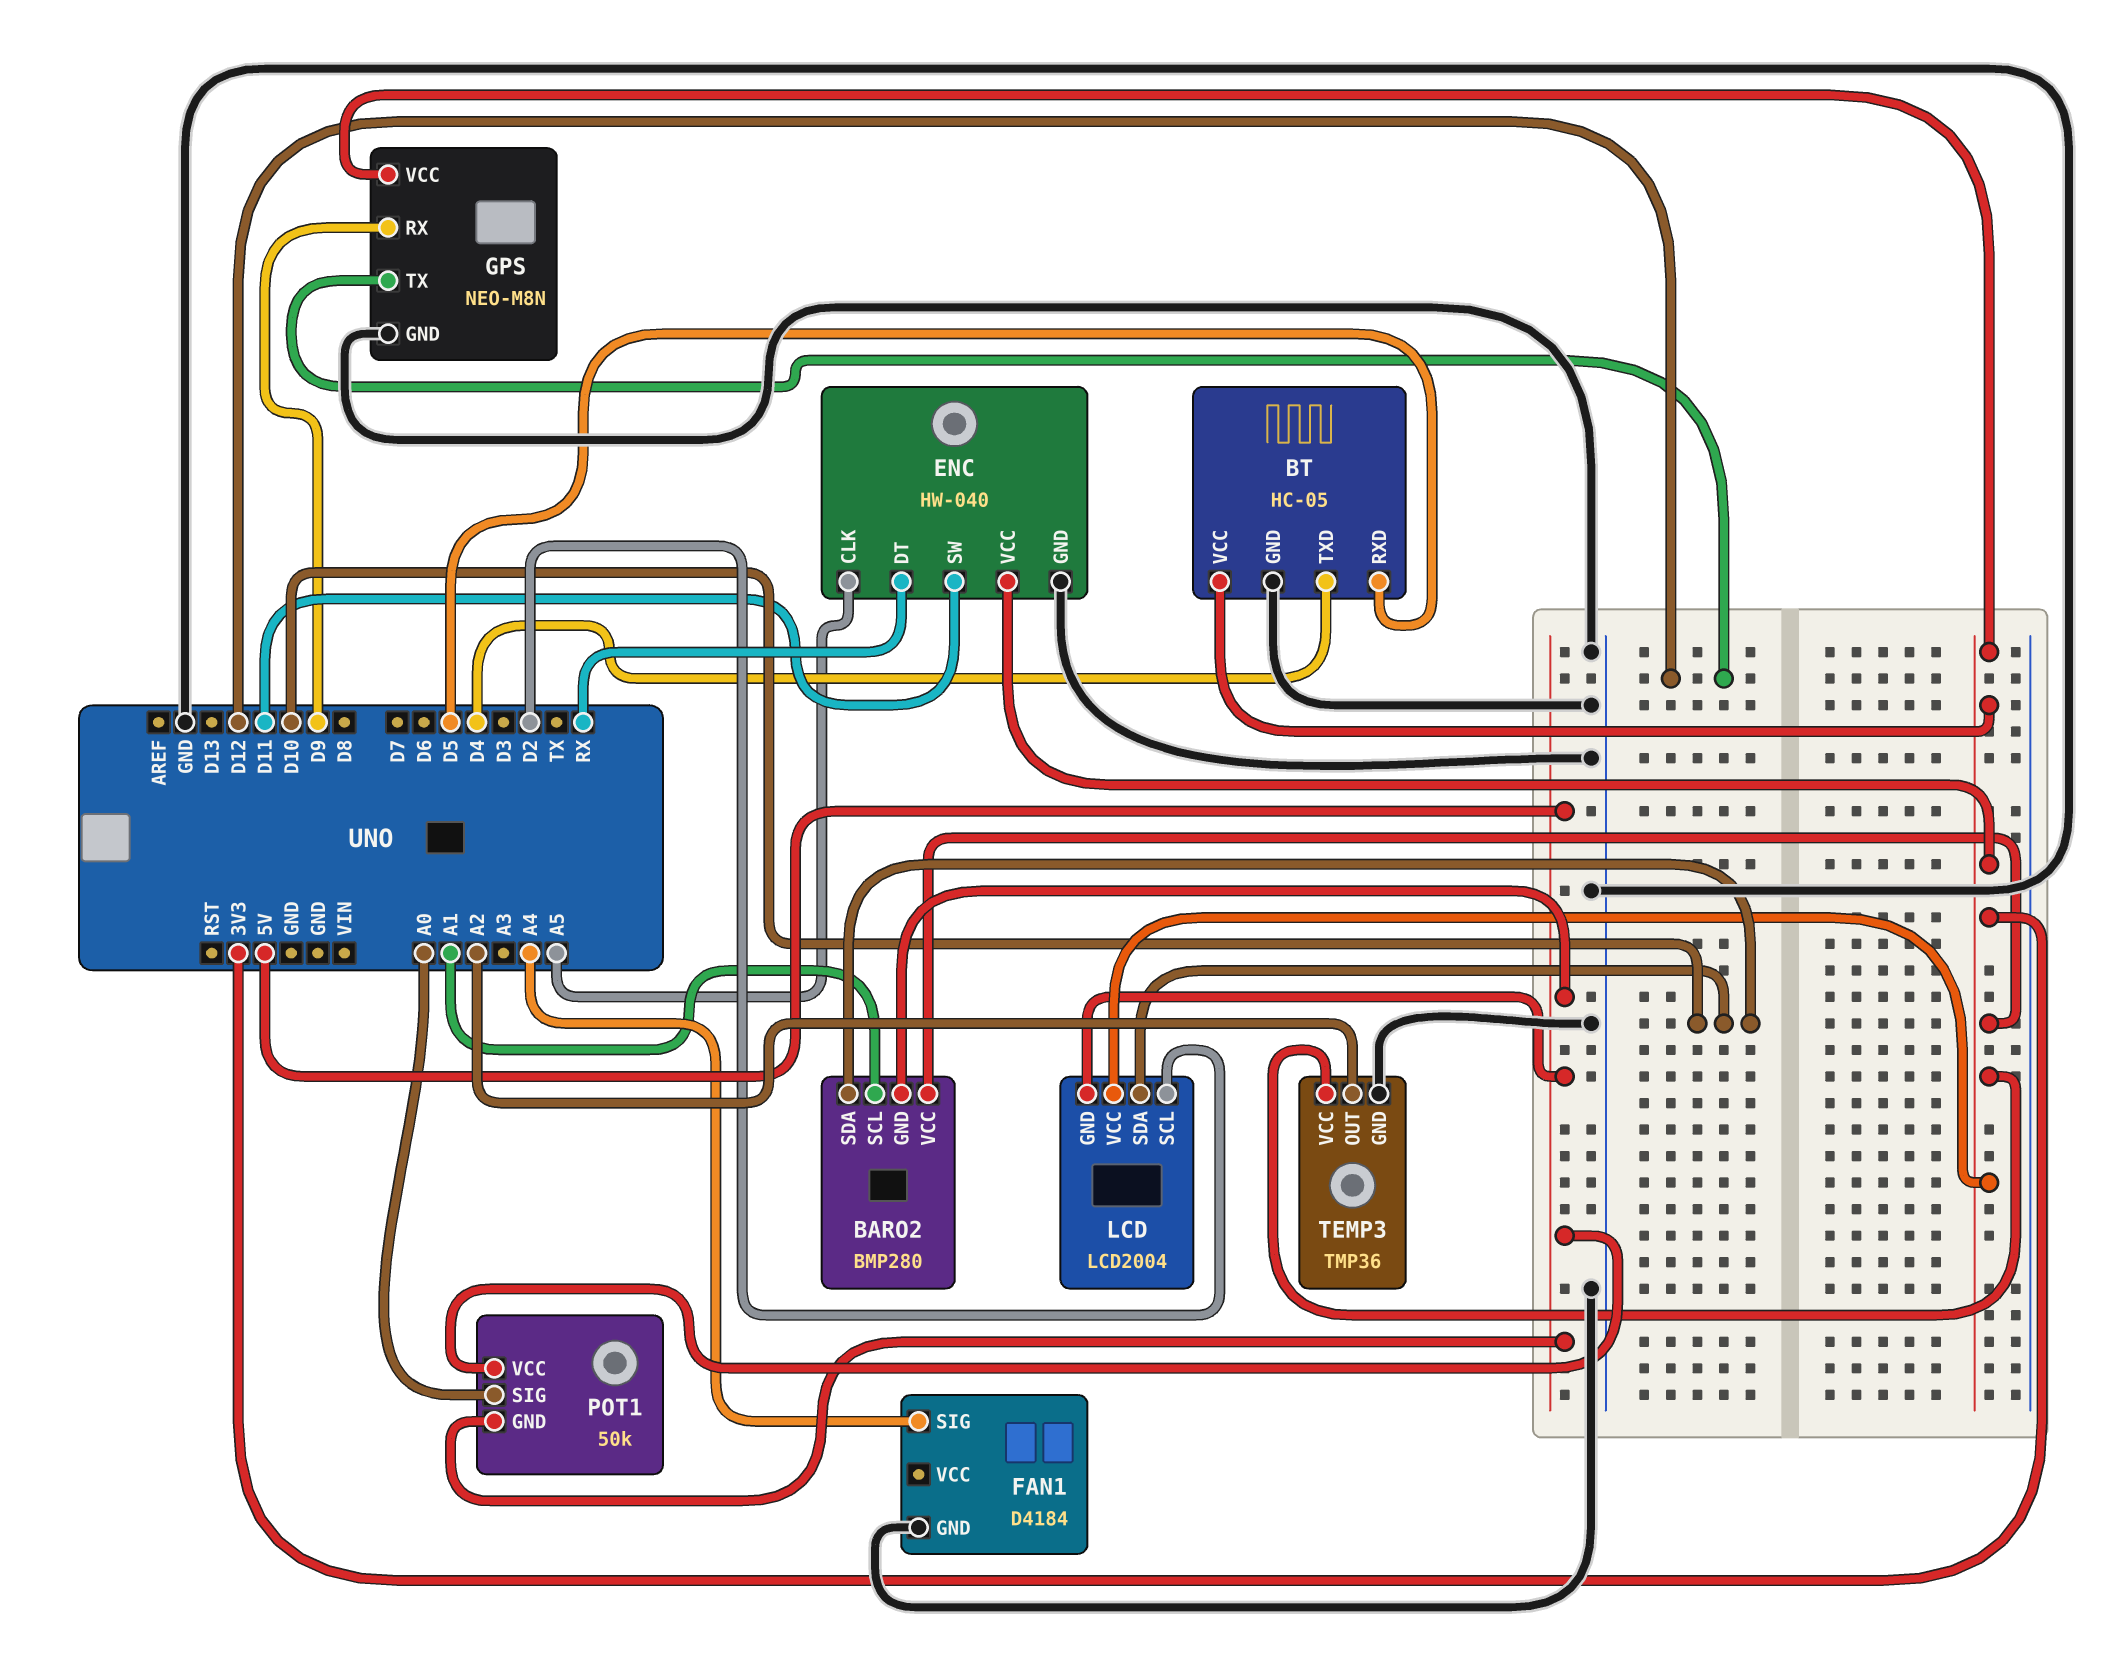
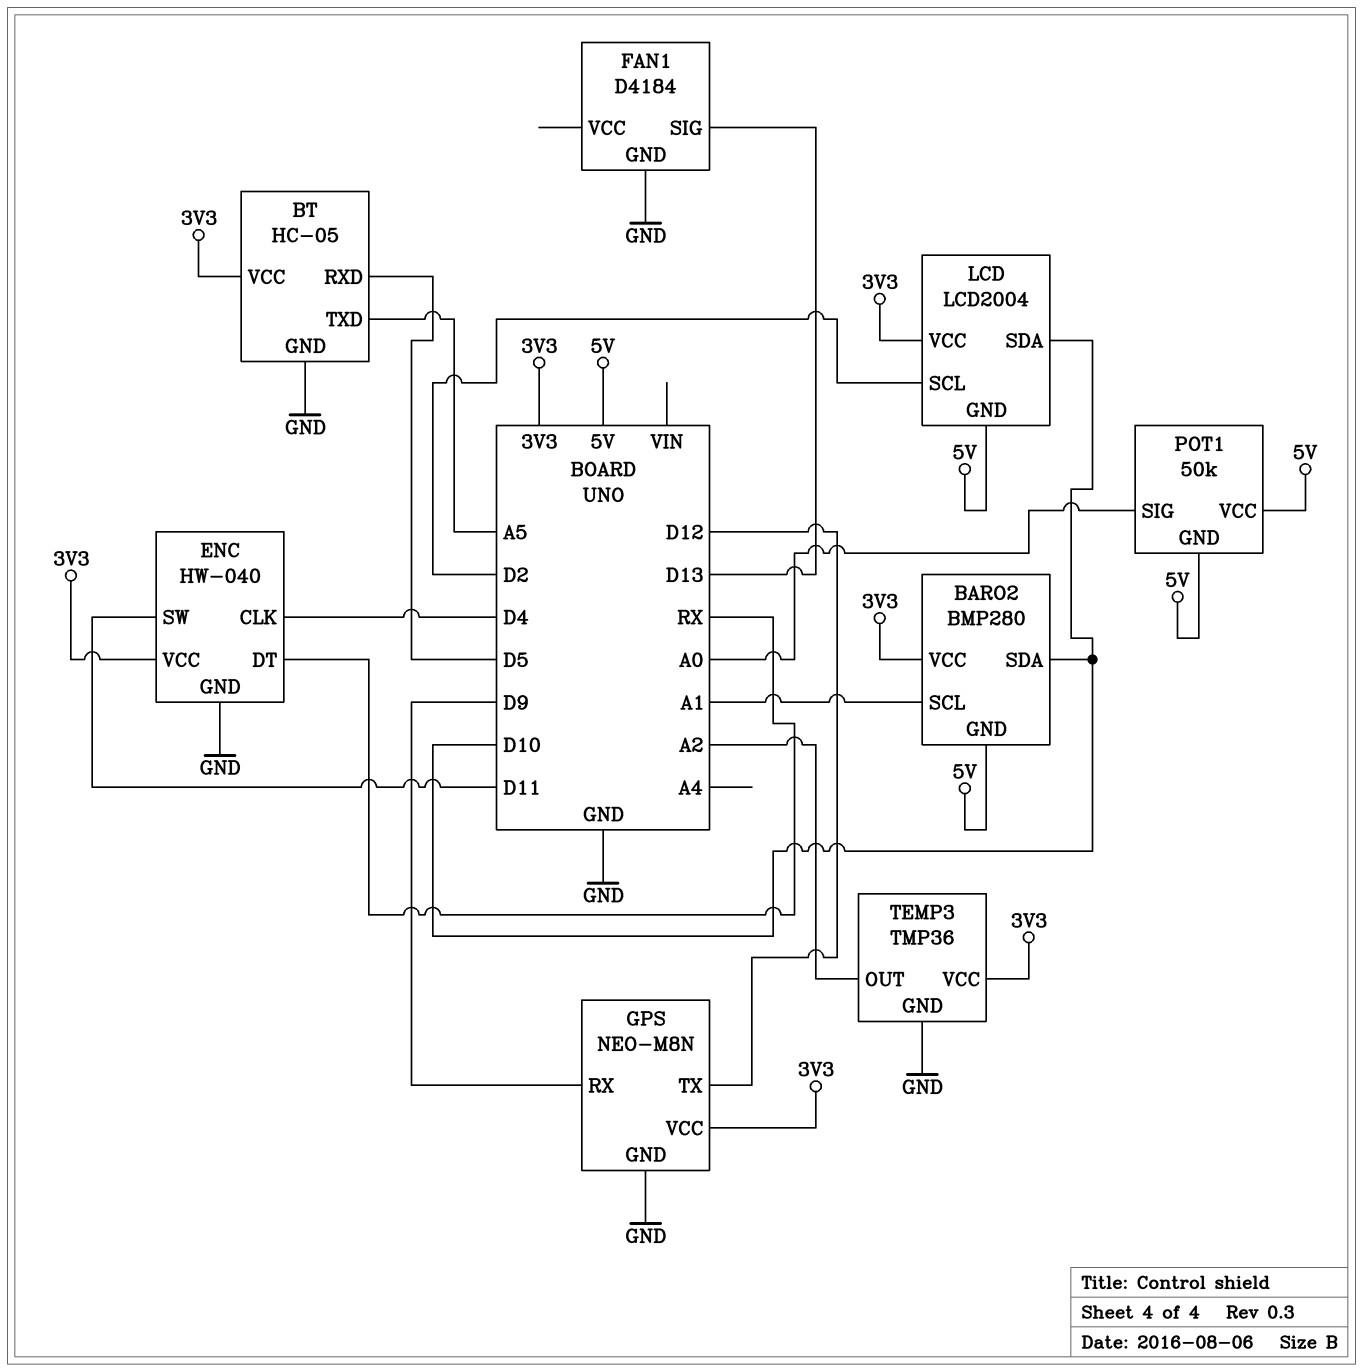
BT pin TXD: D4 -> A5
ENC pin CLK: A5 -> D4
FAN1 pin SIG: A4 -> D13

